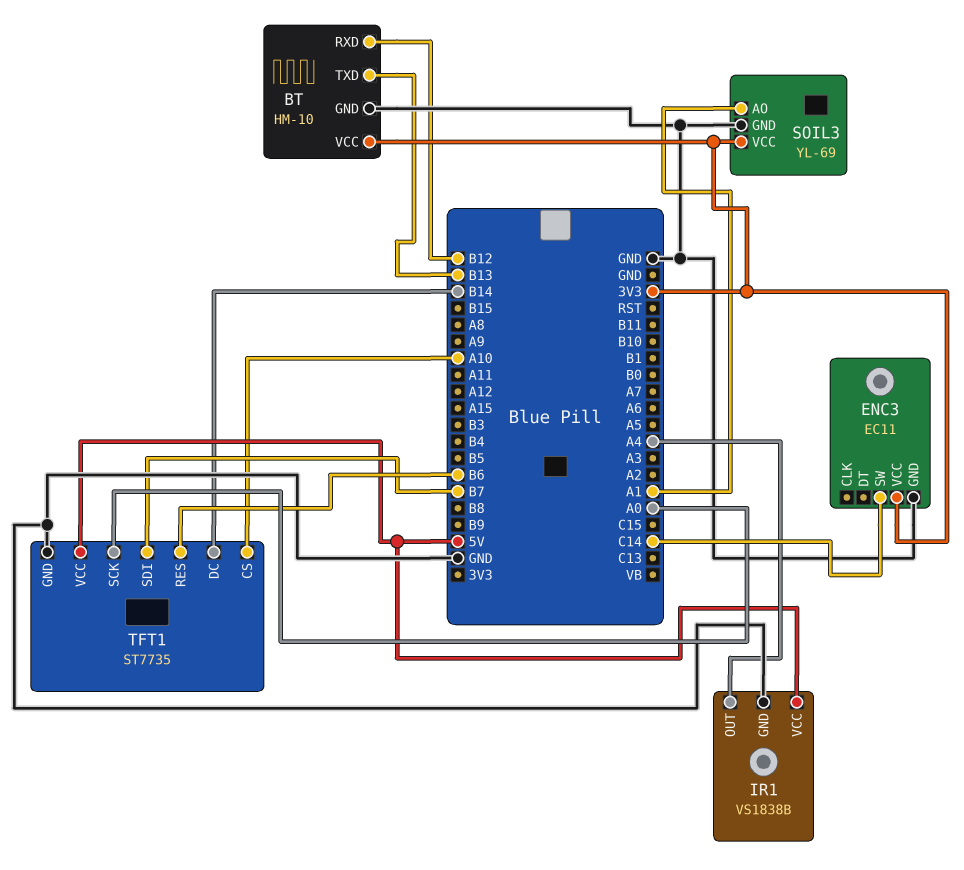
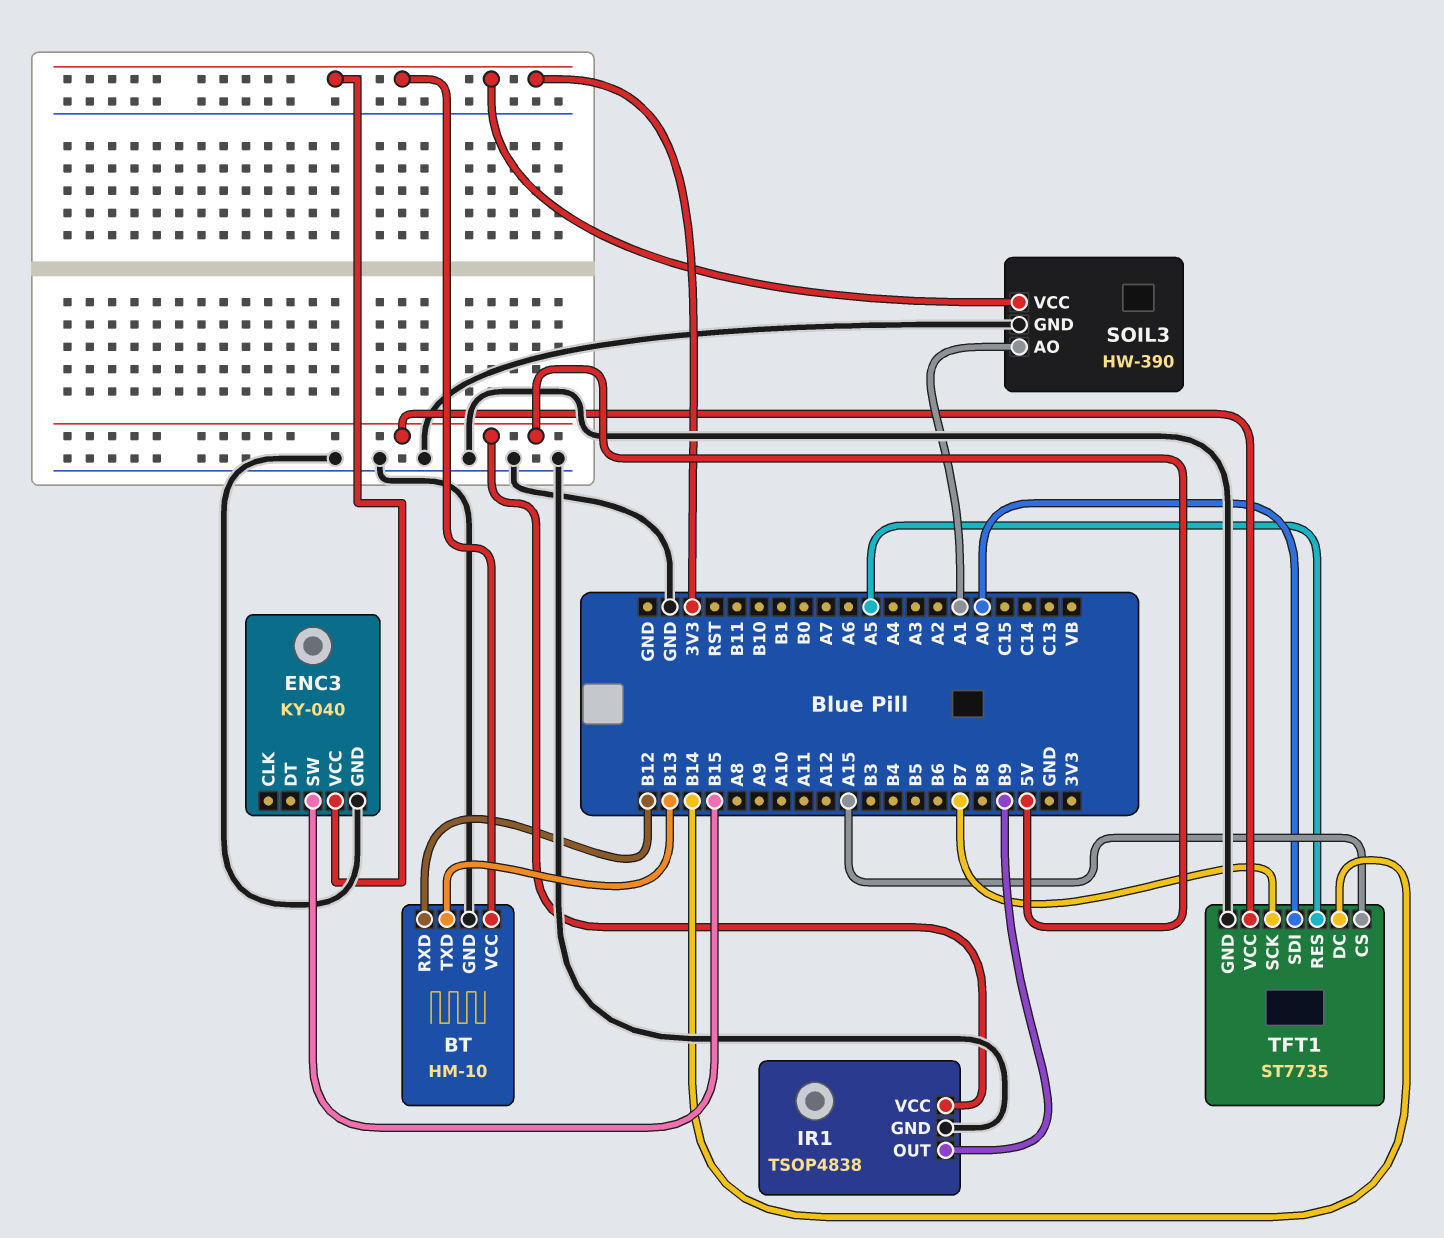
ENC3: EC11 -> KY-040
ENC3 pin SW: C14 -> B15
IR1: VS1838B -> TSOP4838
IR1 pin OUT: A4 -> B9
SOIL3: YL-69 -> HW-390
TFT1 pin CS: A10 -> A15
TFT1 pin RES: B6 -> A5
TFT1 pin SCK: A0 -> B7
TFT1 pin SDI: B7 -> A0

